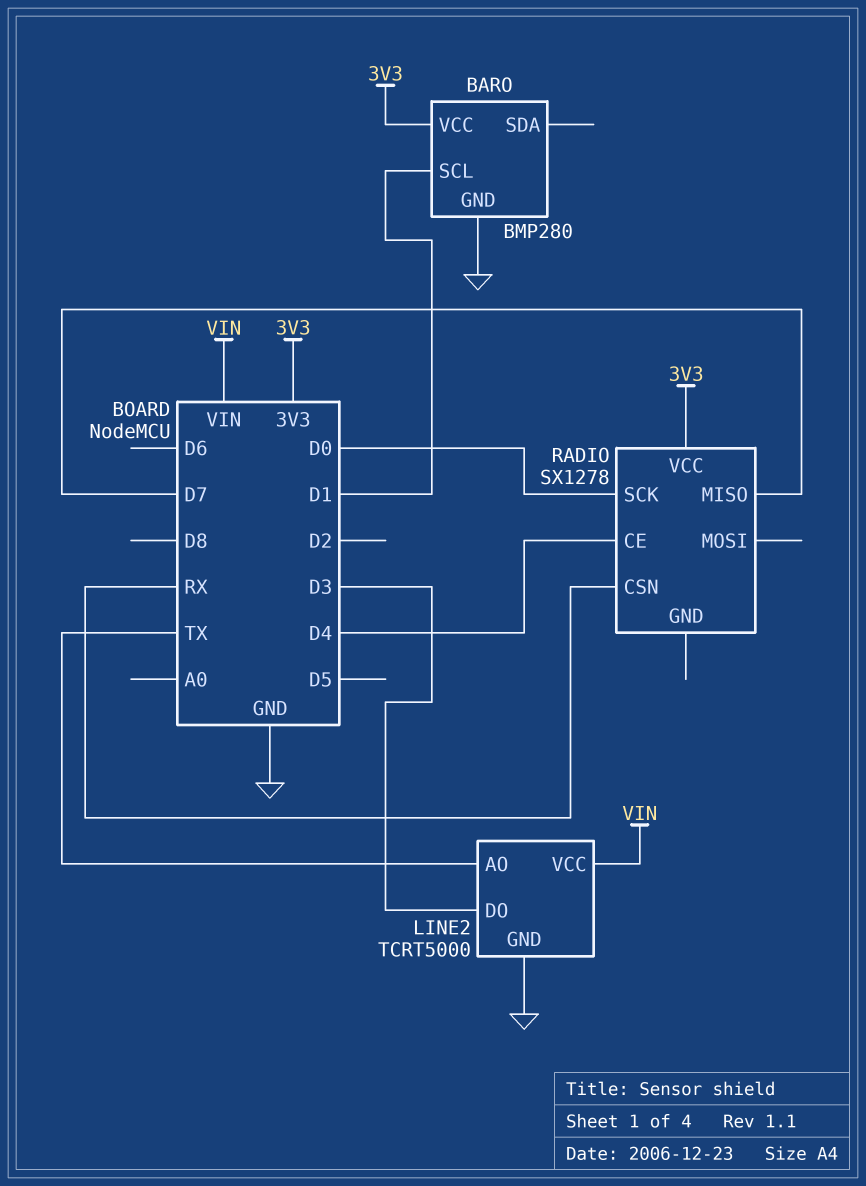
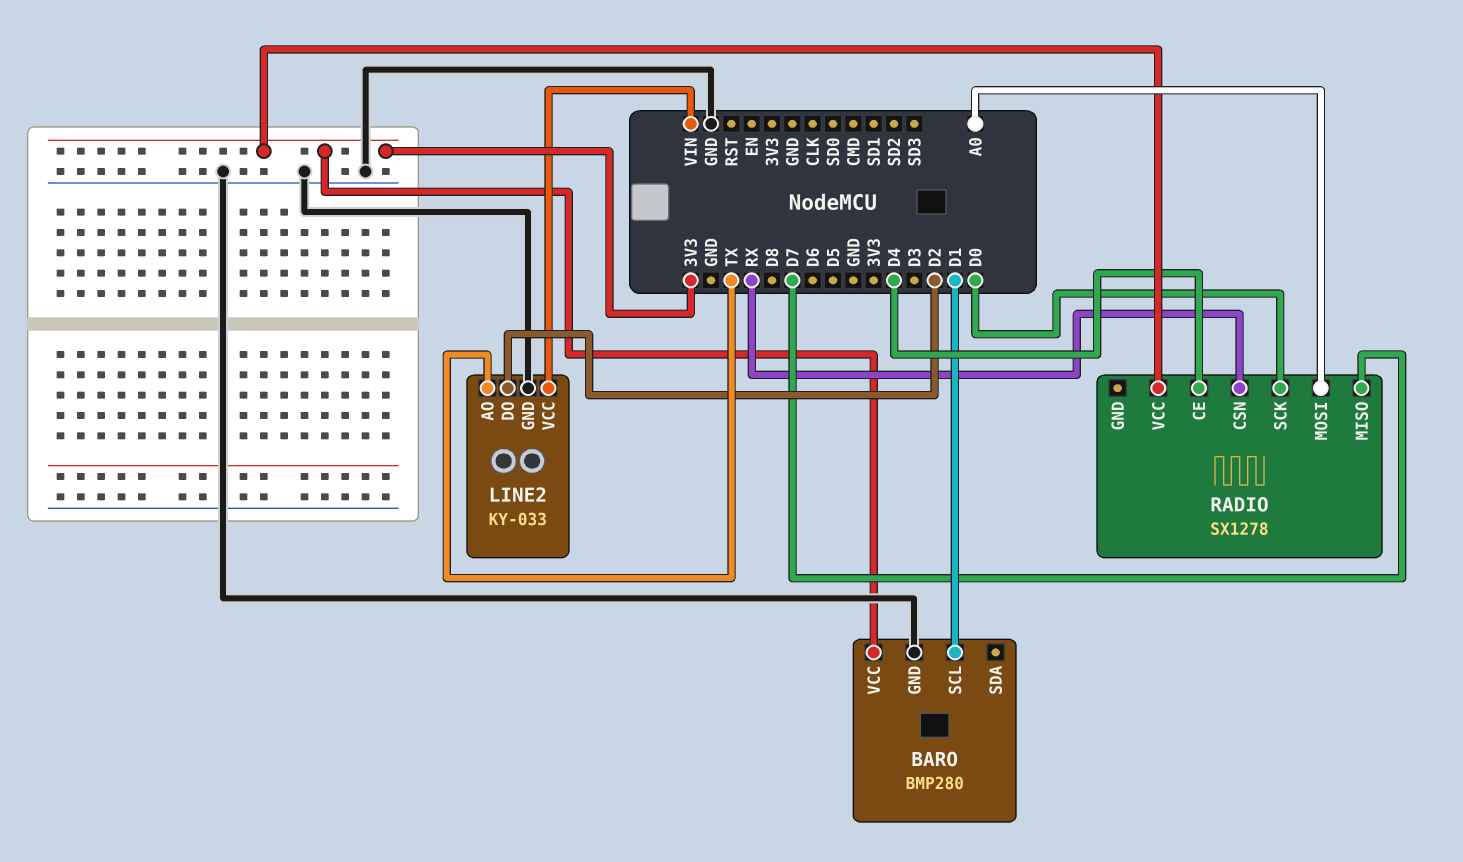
LINE2: TCRT5000 -> KY-033
LINE2 pin DO: D3 -> D2
RADIO pin MOSI: none -> A0

